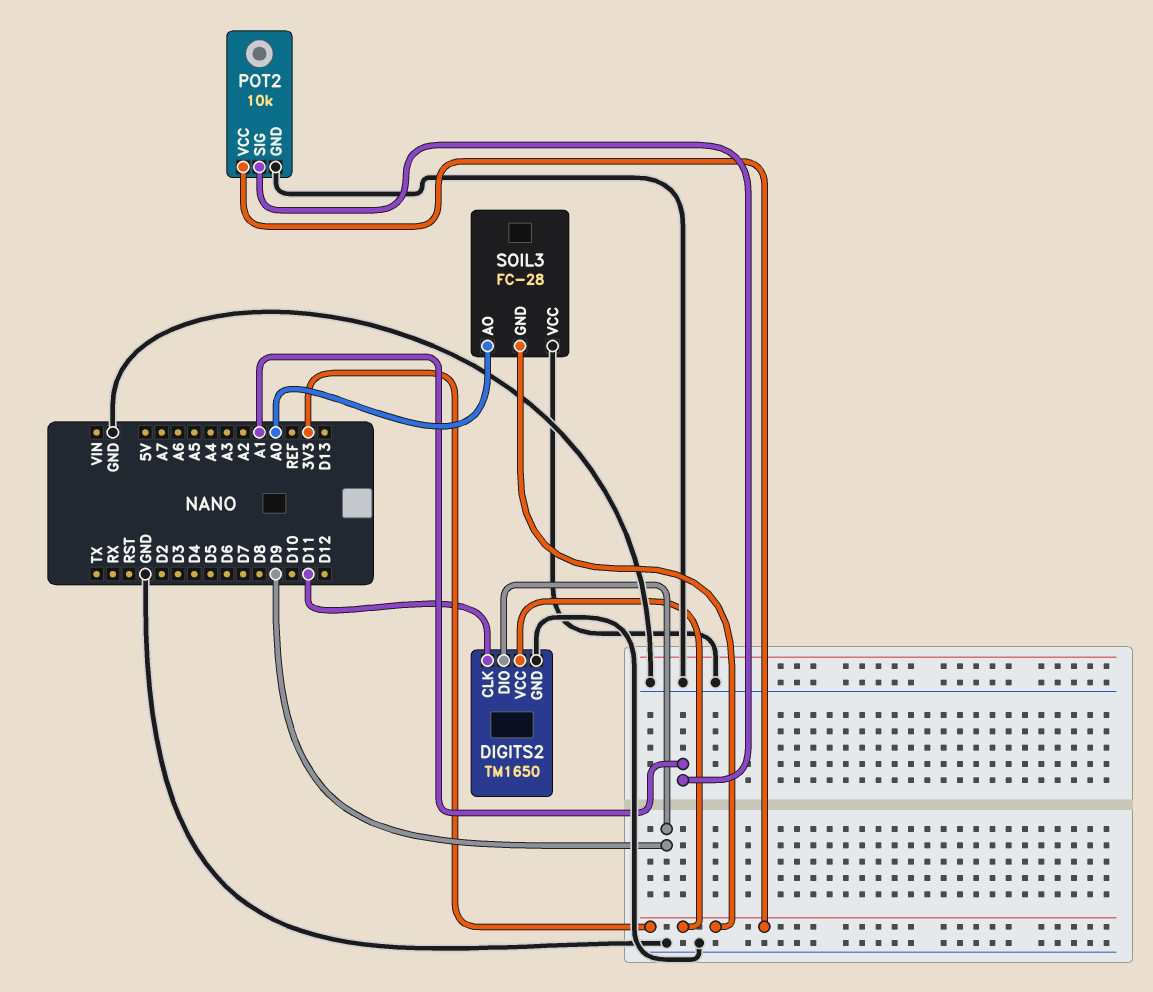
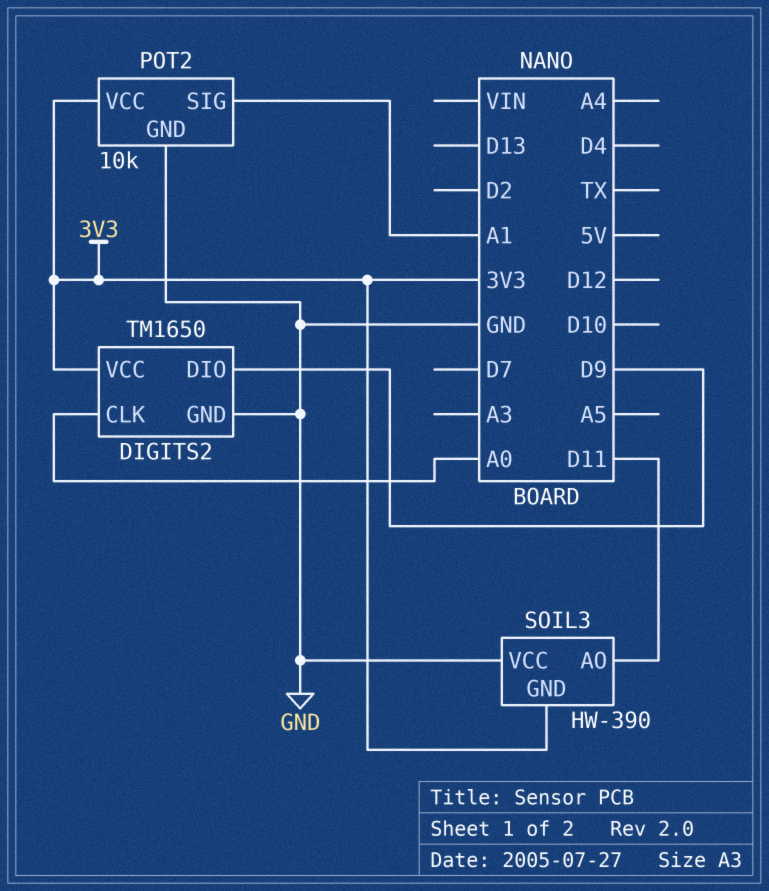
DIGITS2 pin CLK: D11 -> A0
SOIL3: FC-28 -> HW-390
SOIL3 pin AO: A0 -> D11

